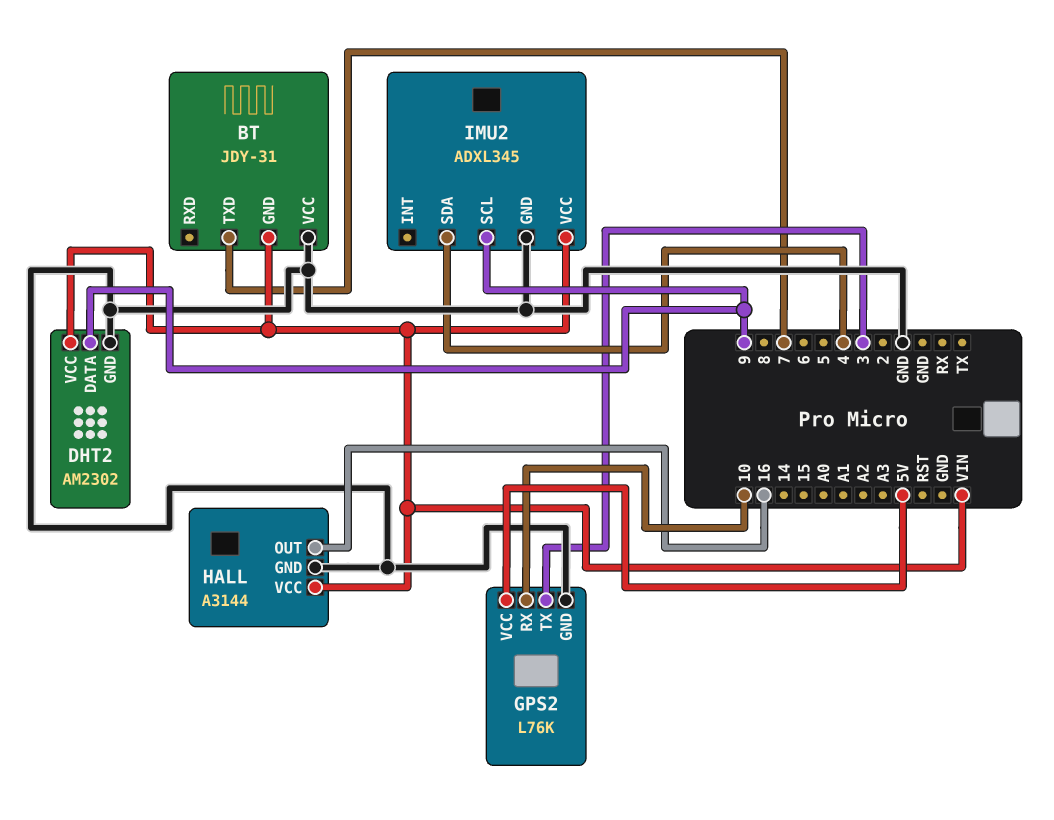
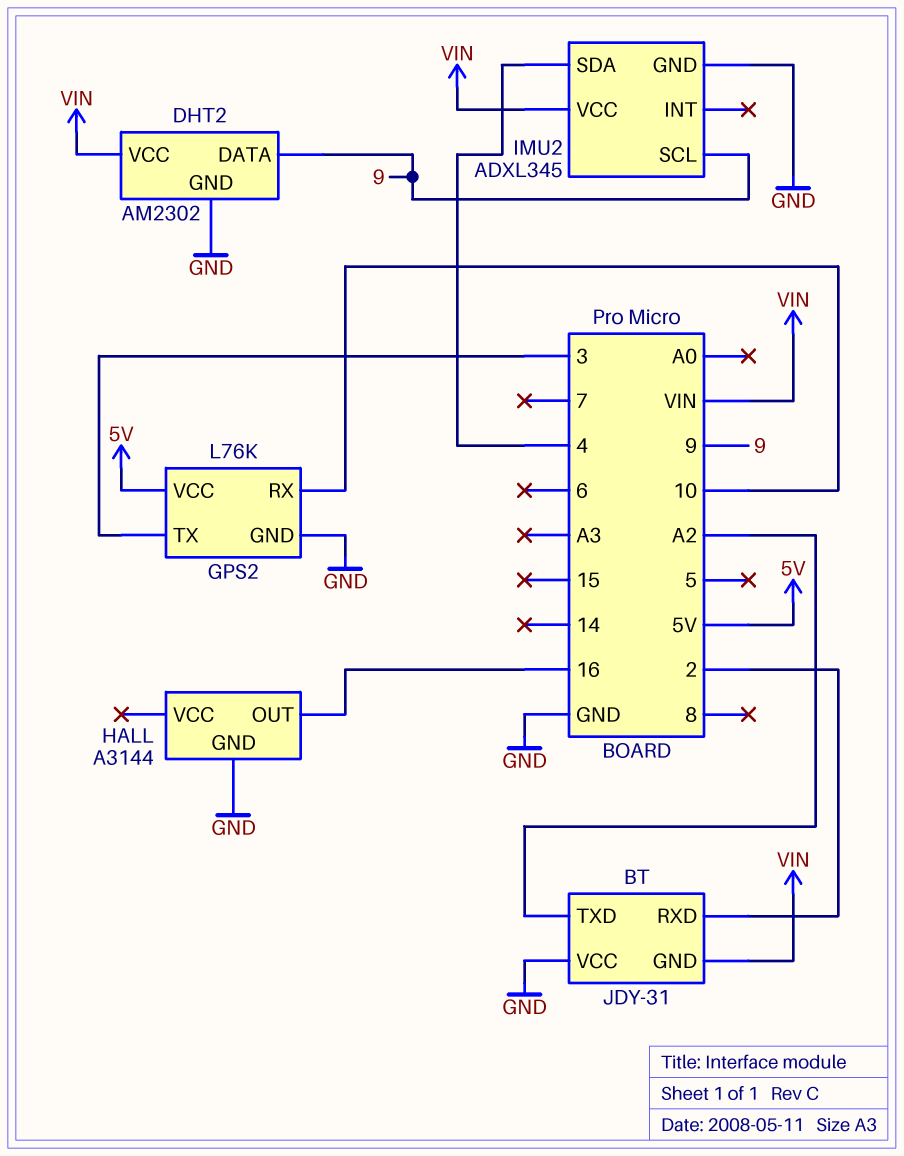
BT pin RXD: none -> 2
BT pin TXD: 7 -> A2
HALL pin VCC: VIN -> none

